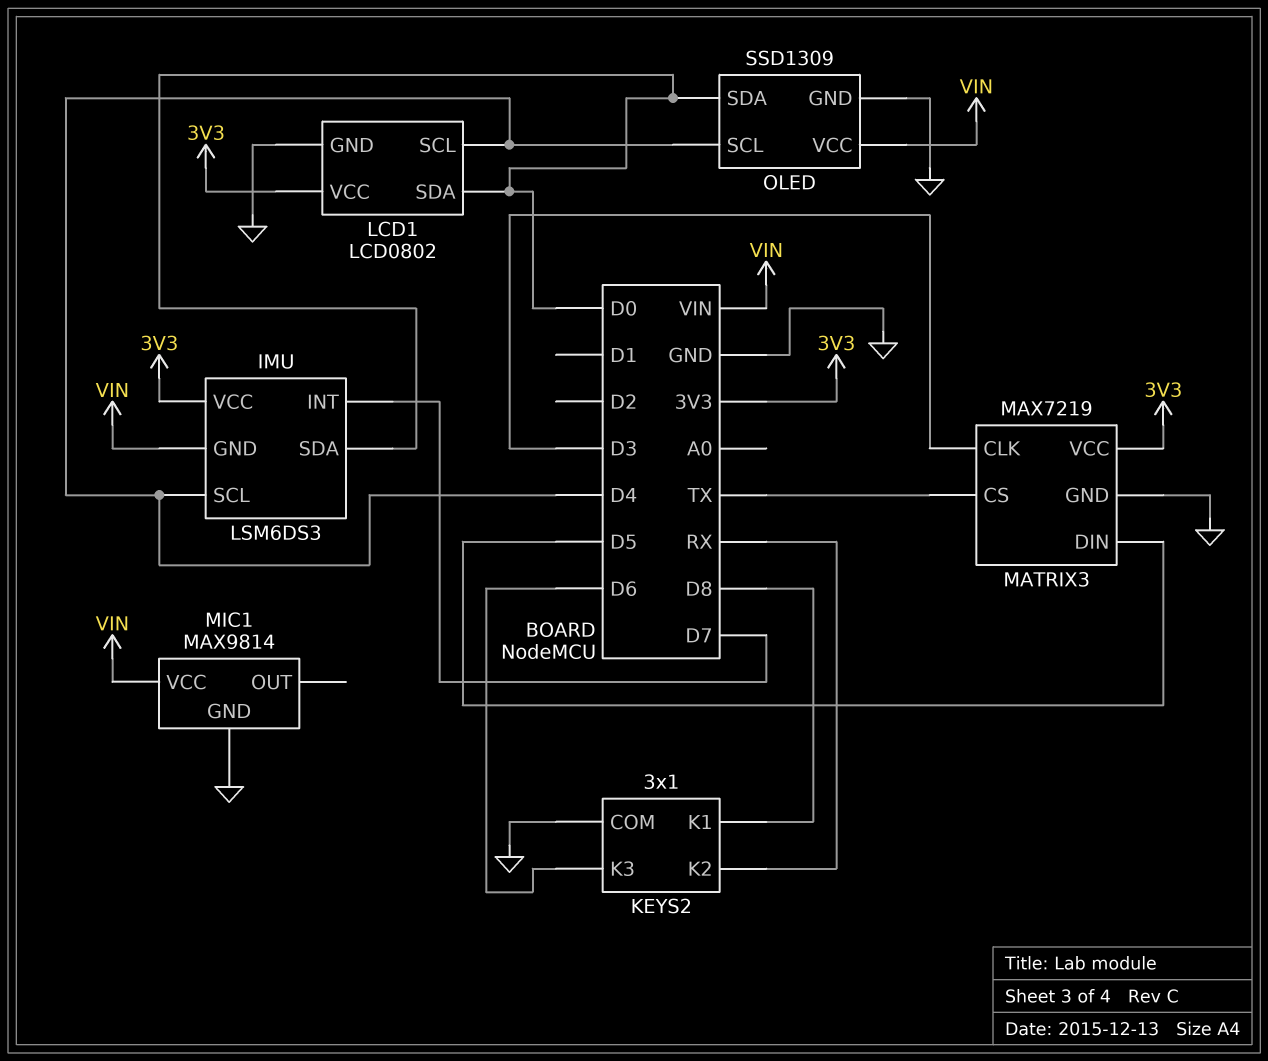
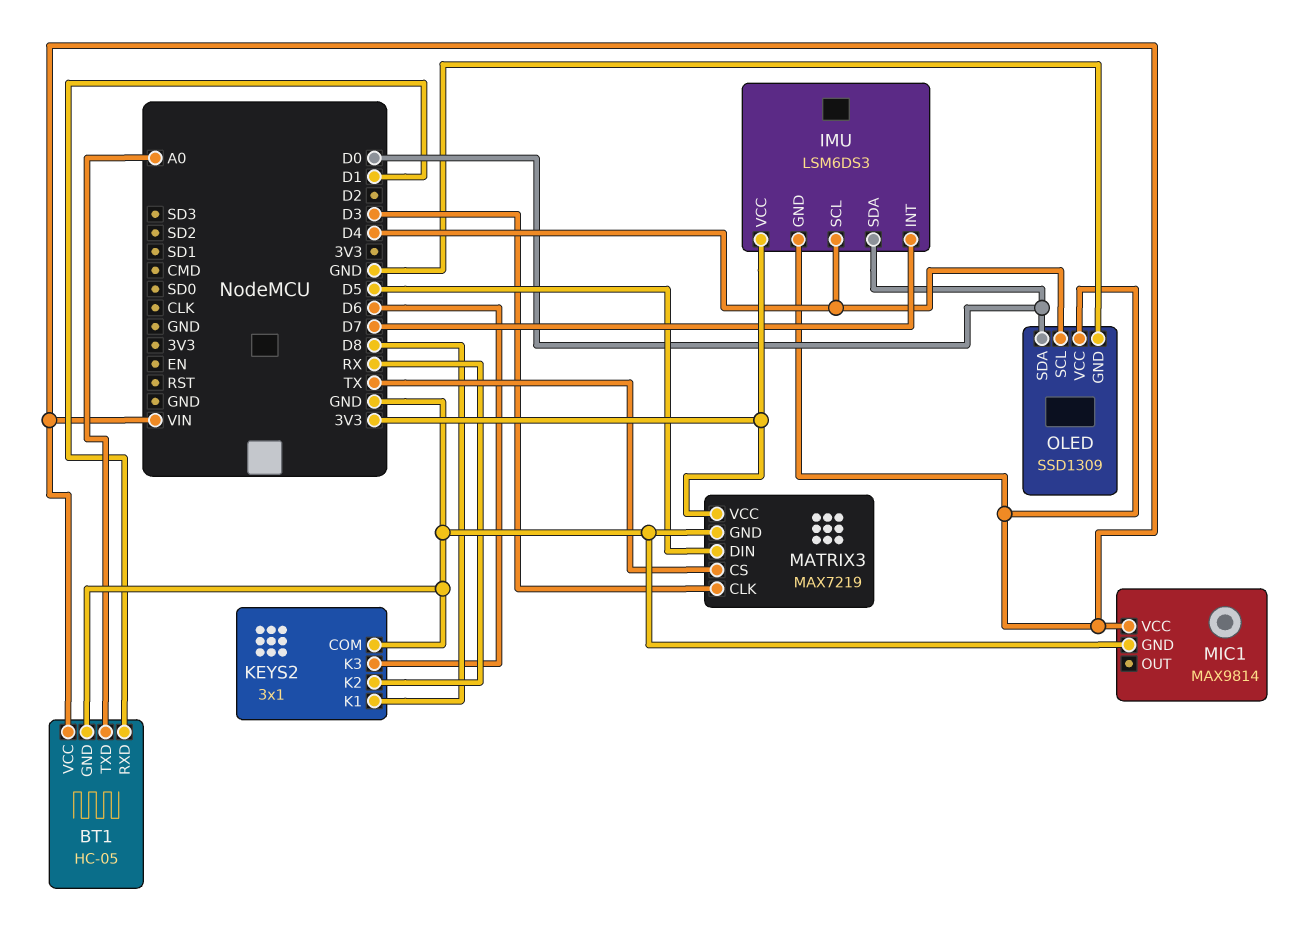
BT1: none -> HC-05
BT1 pin GND: none -> GND
BT1 pin RXD: none -> D1
BT1 pin TXD: none -> A0
BT1 pin VCC: none -> VIN
LCD1: LCD0802 -> none
LCD1 pin GND: GND -> none
LCD1 pin SCL: D4 -> none
LCD1 pin SDA: D0 -> none
LCD1 pin VCC: 3V3 -> none

